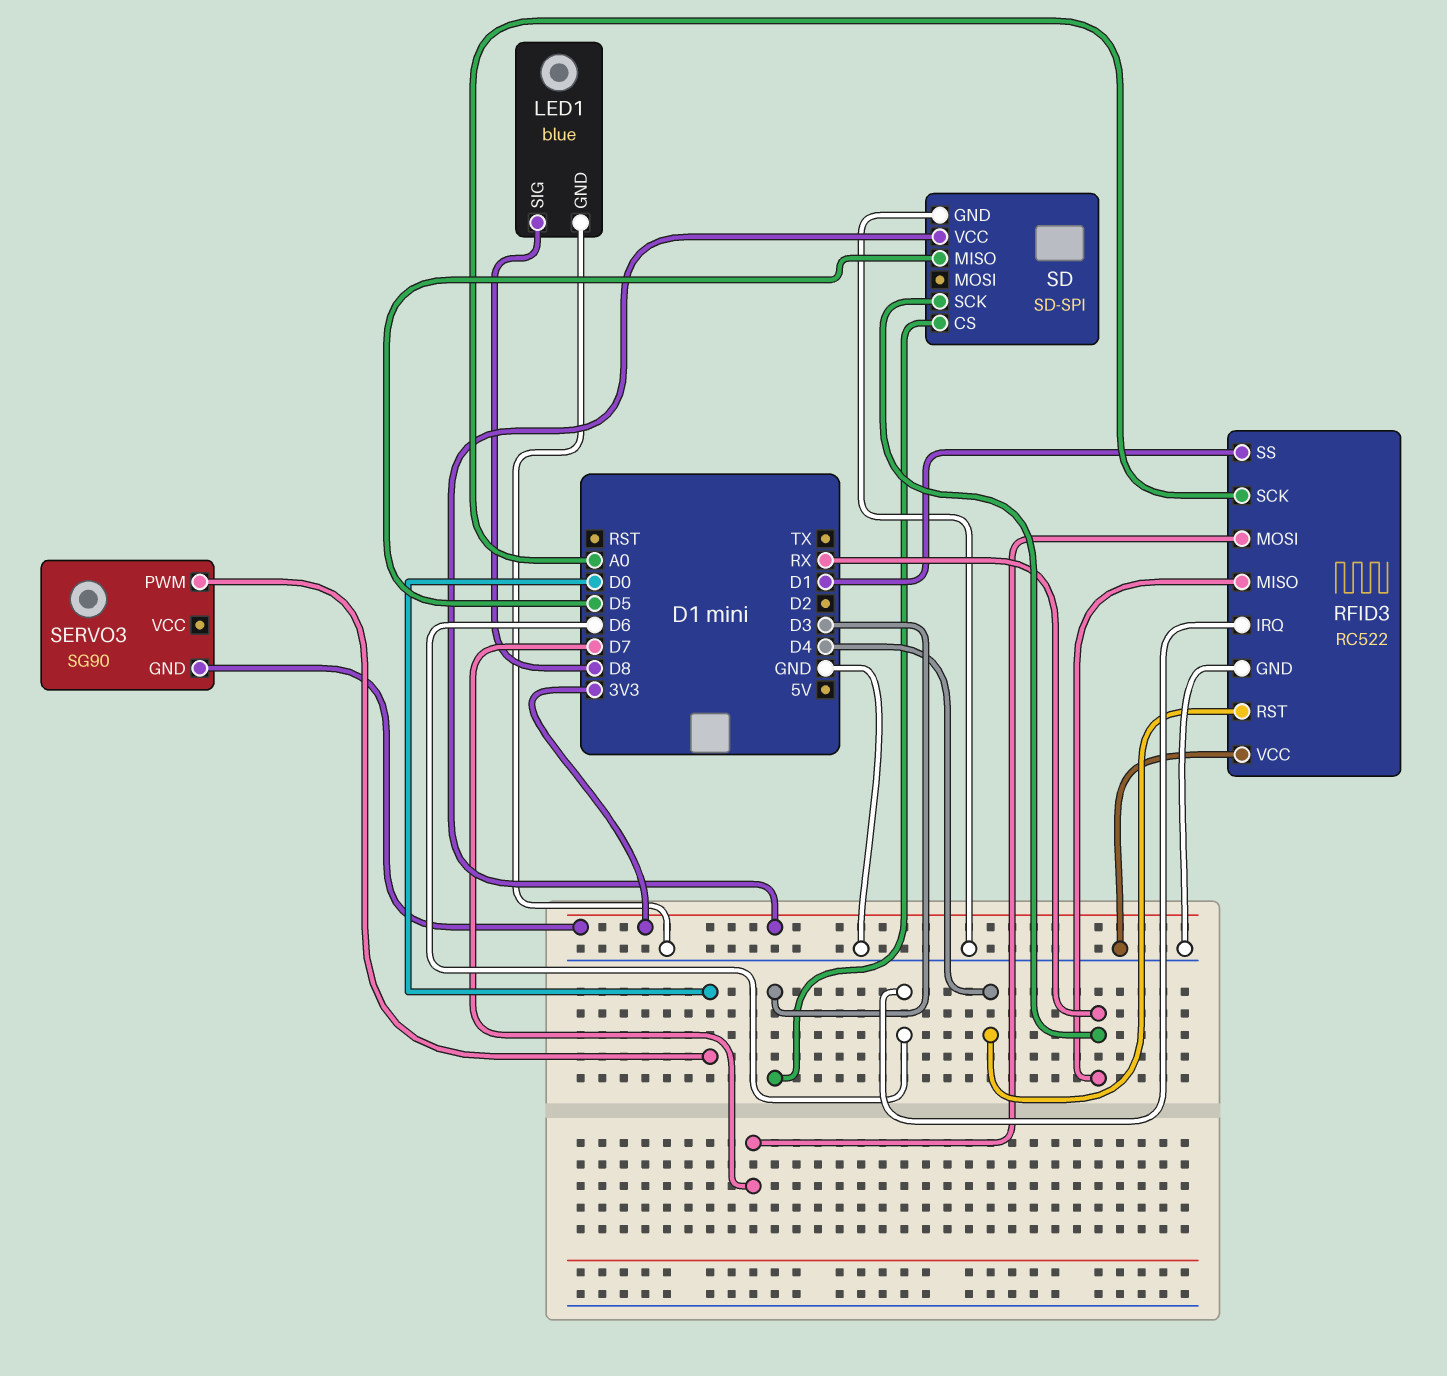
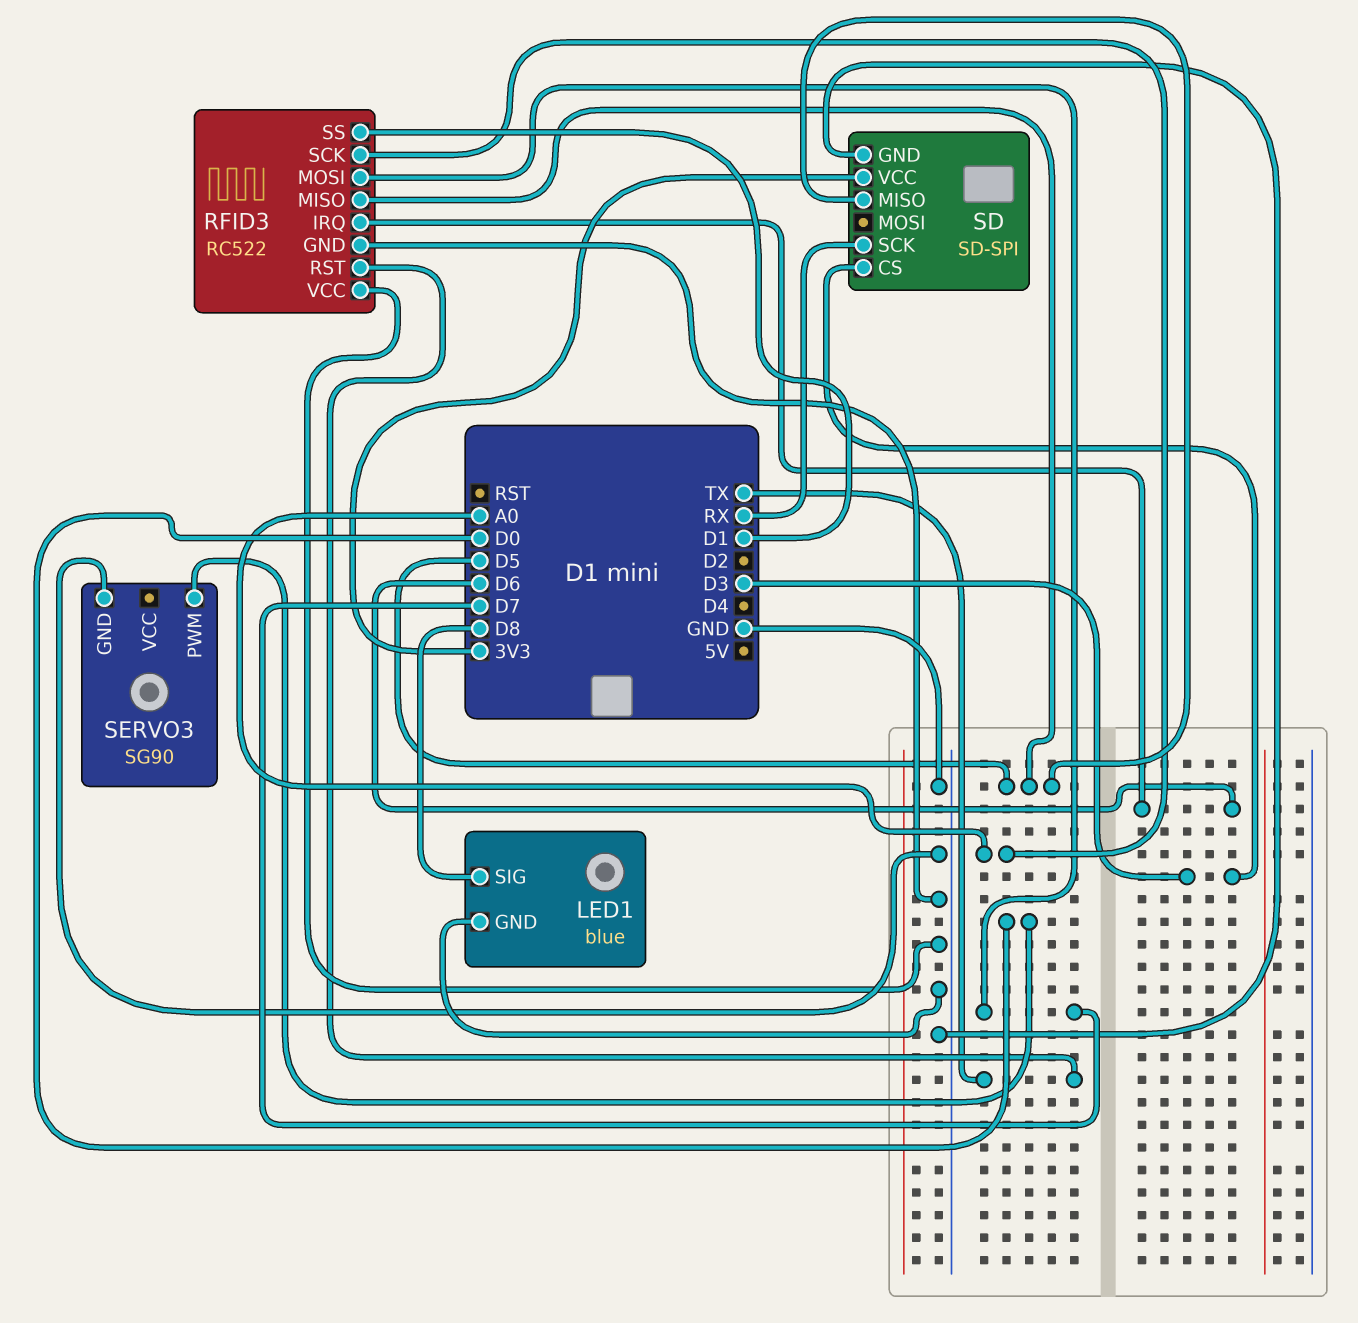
RFID3 pin MISO: RX -> D5
RFID3 pin RST: D4 -> TX
SERVO3 pin GND: 3V3 -> GND

